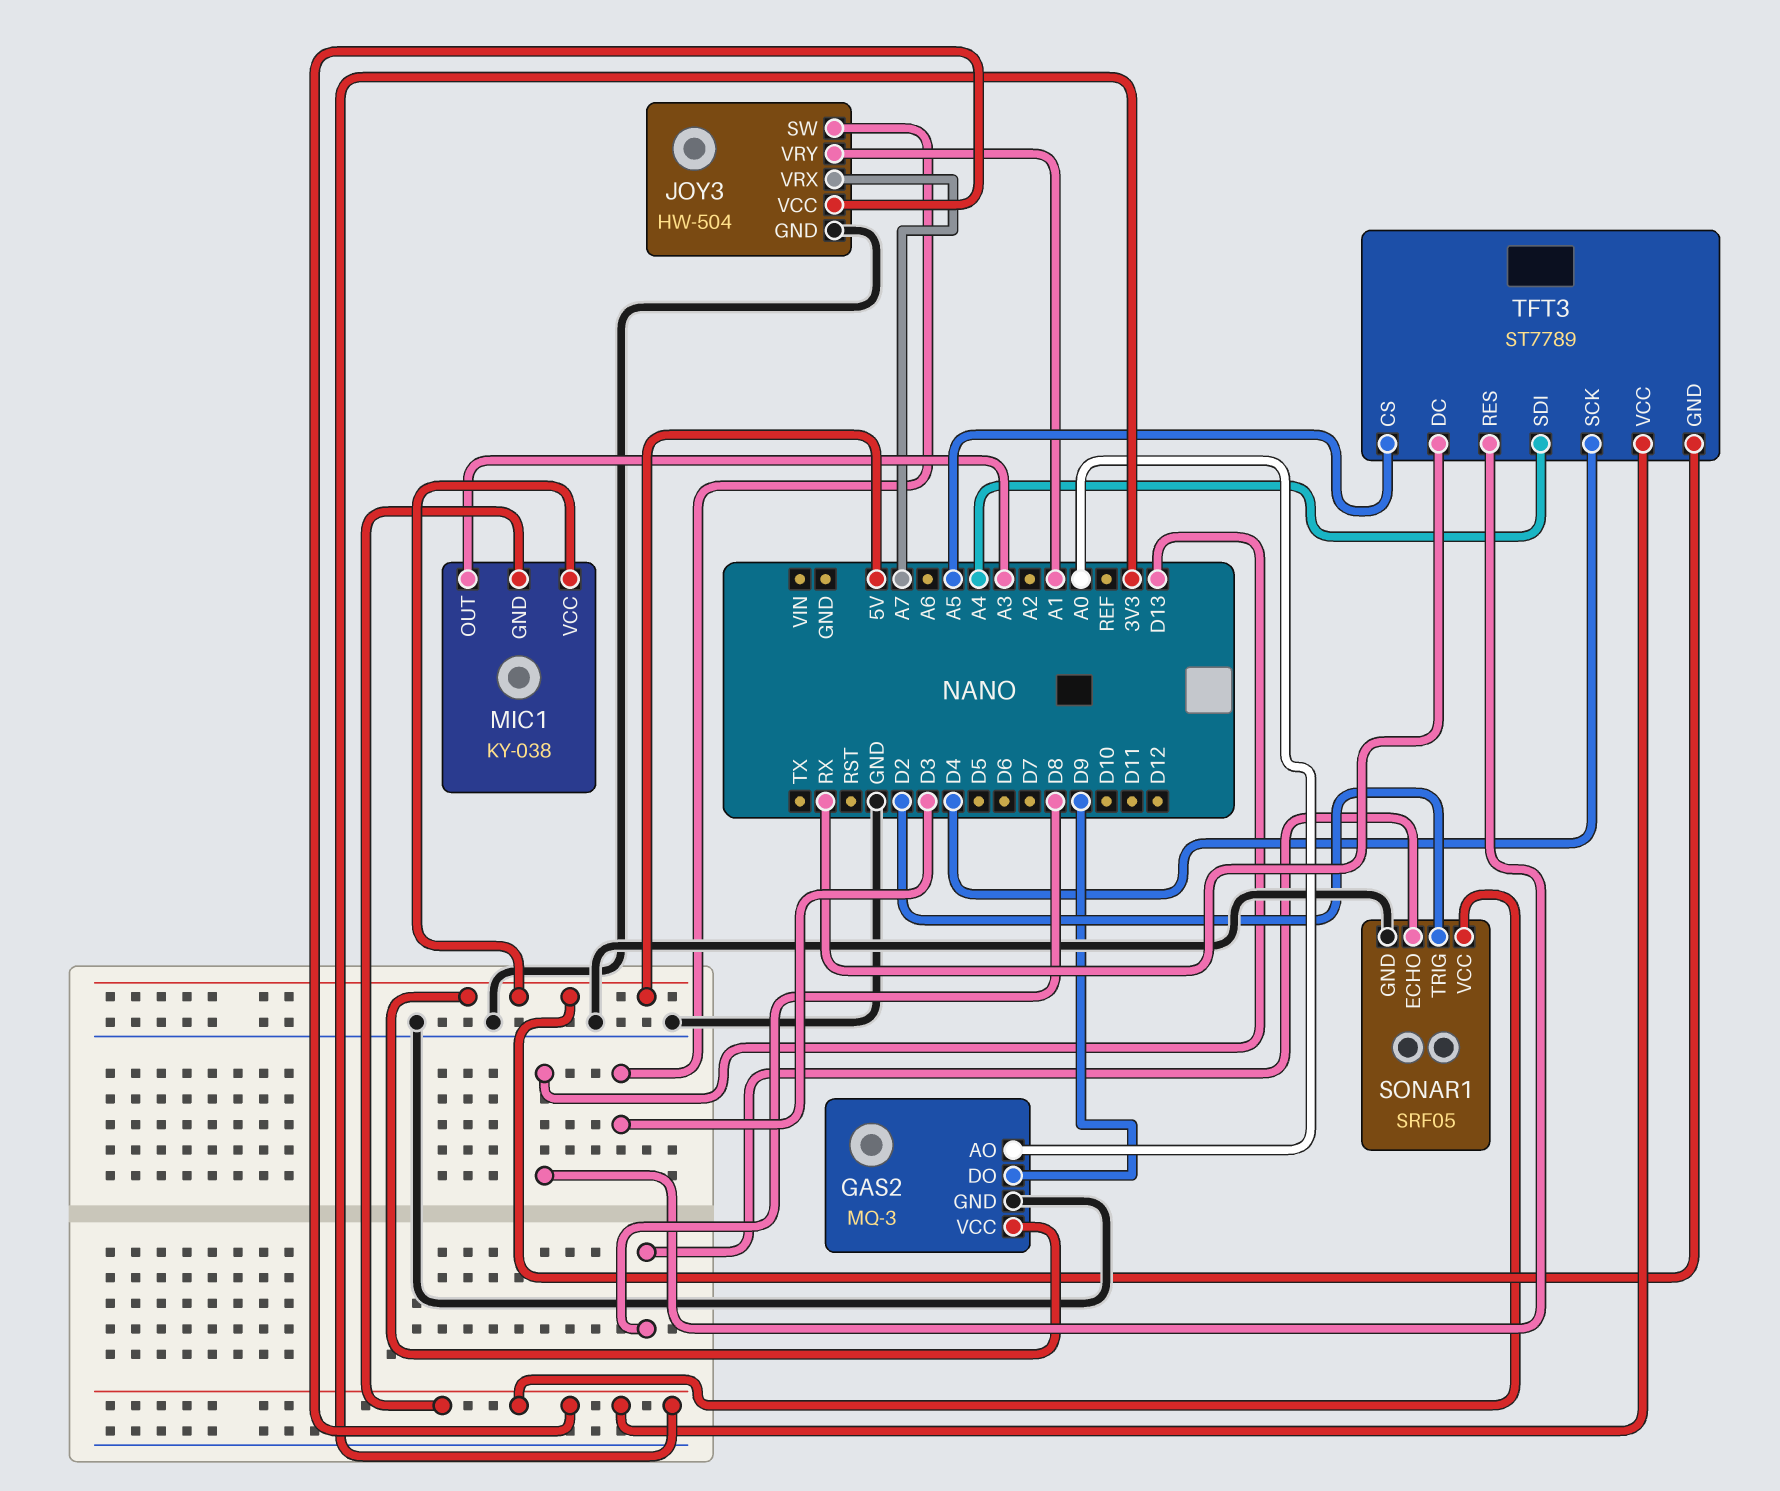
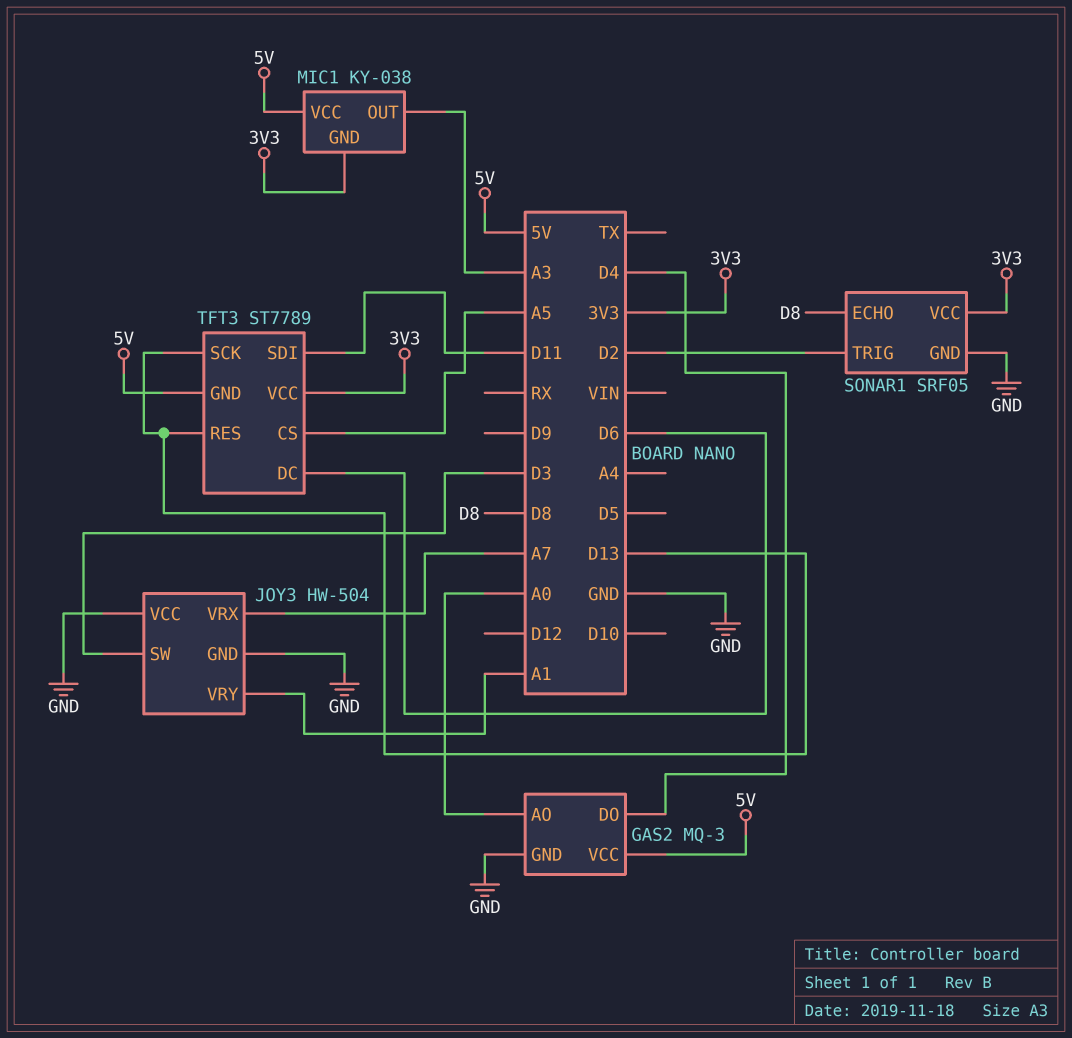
GAS2 pin DO: D9 -> D4
JOY3 pin VCC: 3V3 -> GND
TFT3 pin DC: RX -> D6
TFT3 pin SCK: D4 -> D13
TFT3 pin SDI: A4 -> D11

